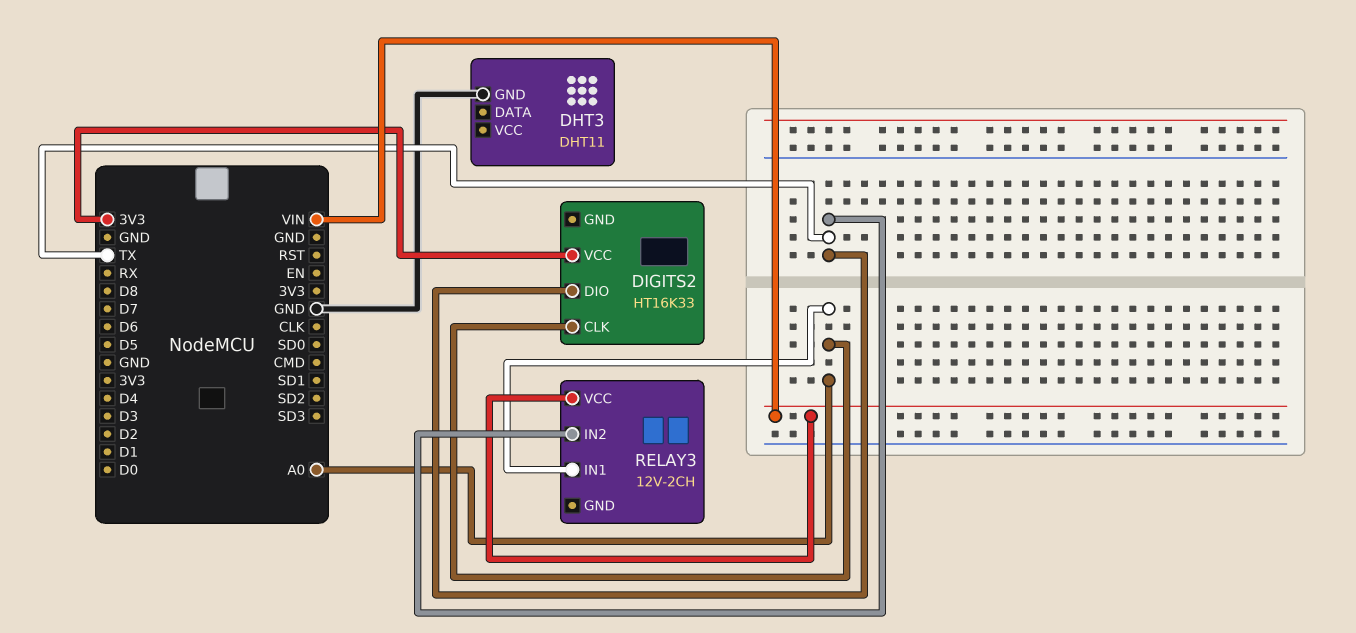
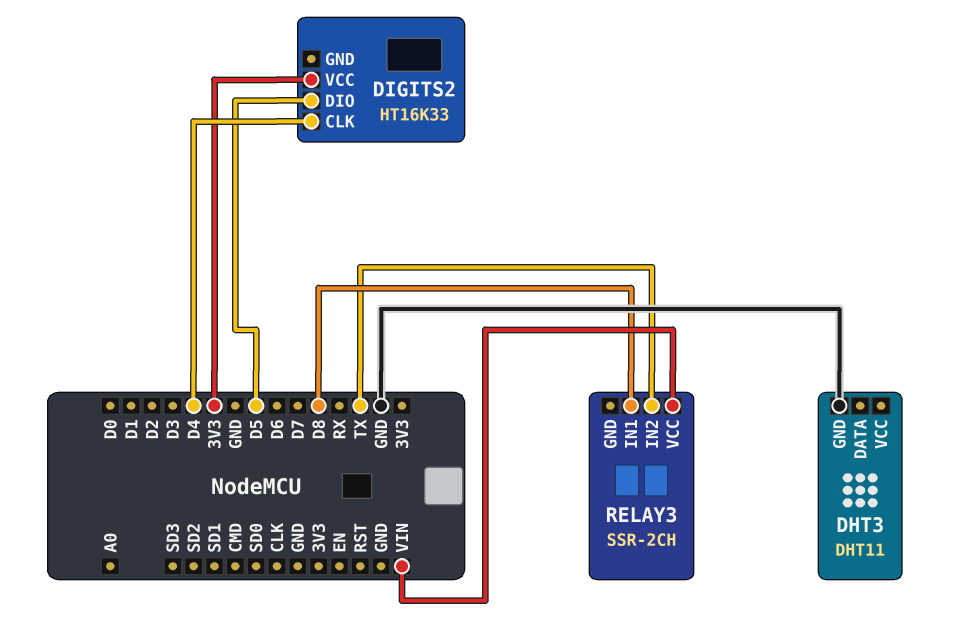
DIGITS2 pin CLK: A0 -> D4
DIGITS2 pin DIO: TX -> D5
RELAY3: 12V-2CH -> SSR-2CH
RELAY3 pin IN1: A0 -> D8

